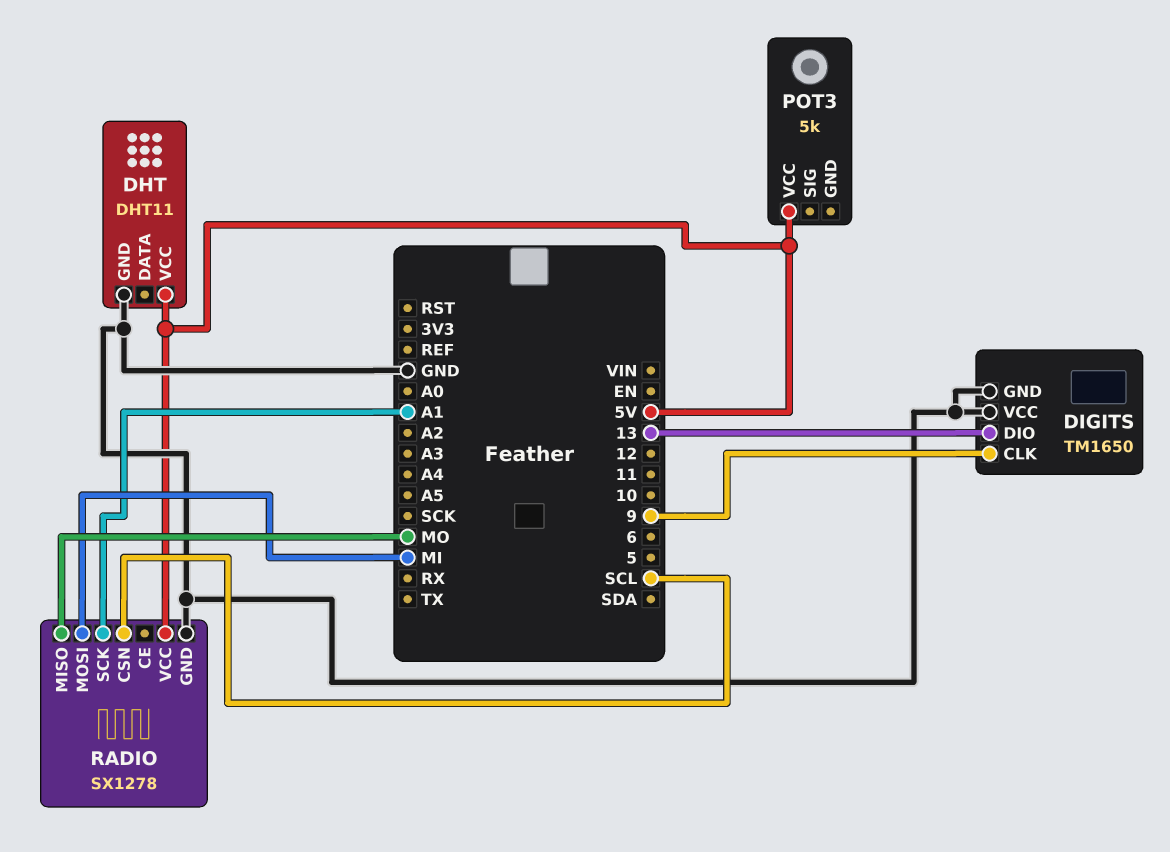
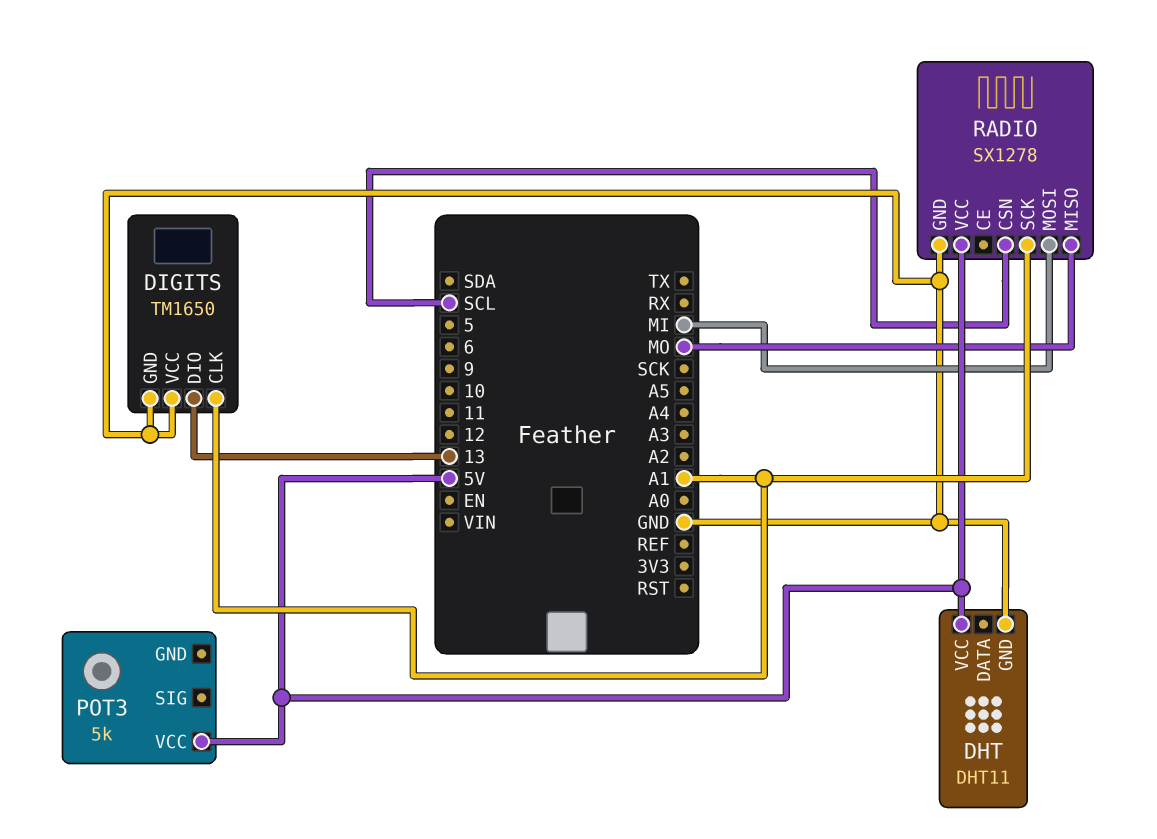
DIGITS pin CLK: 9 -> A1

